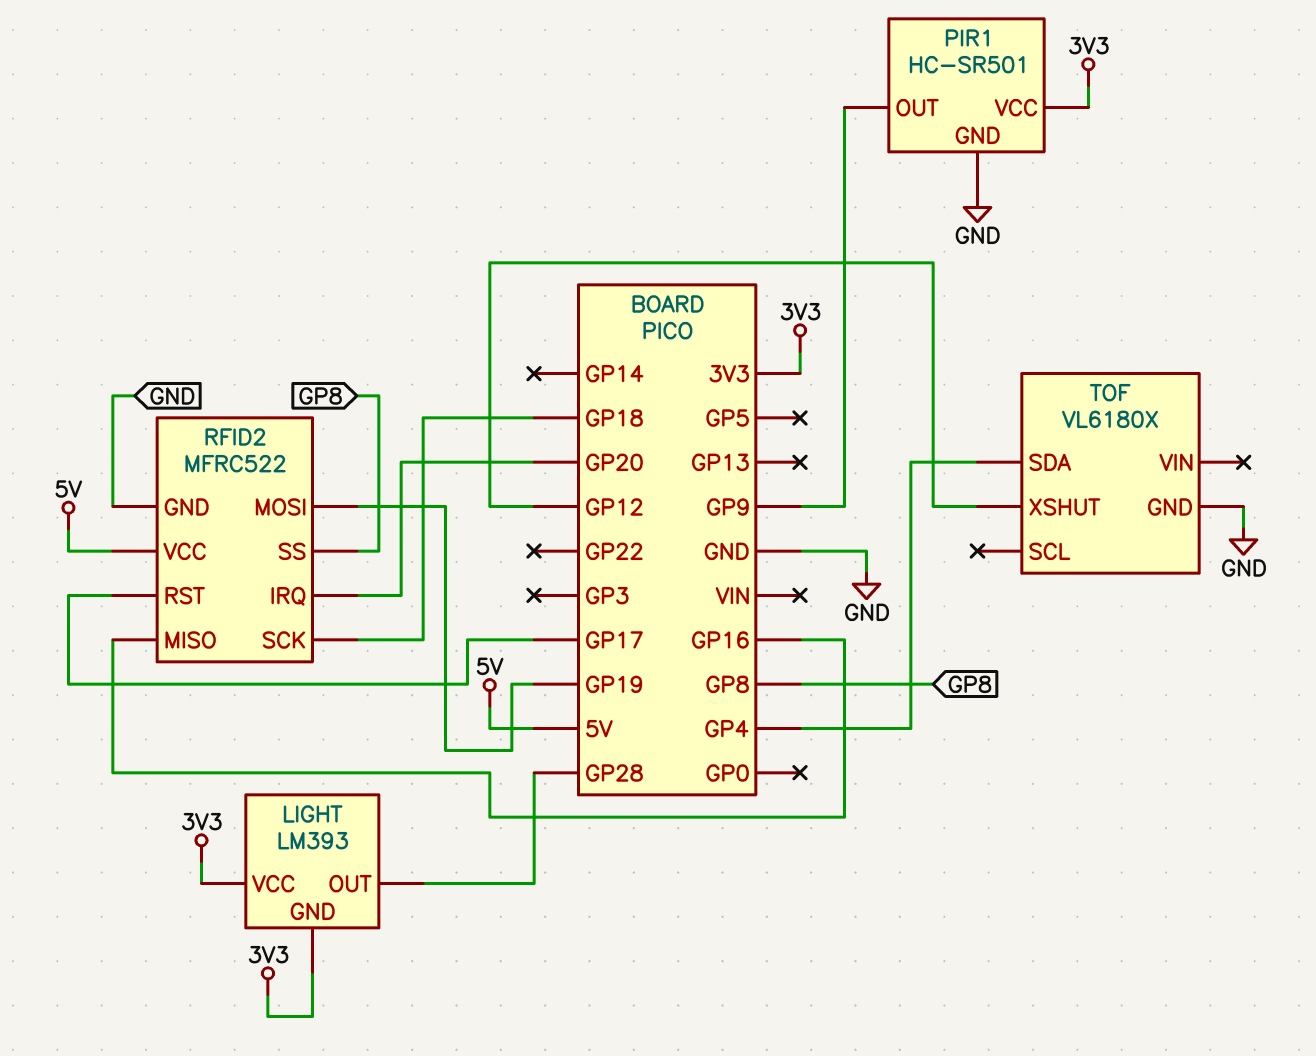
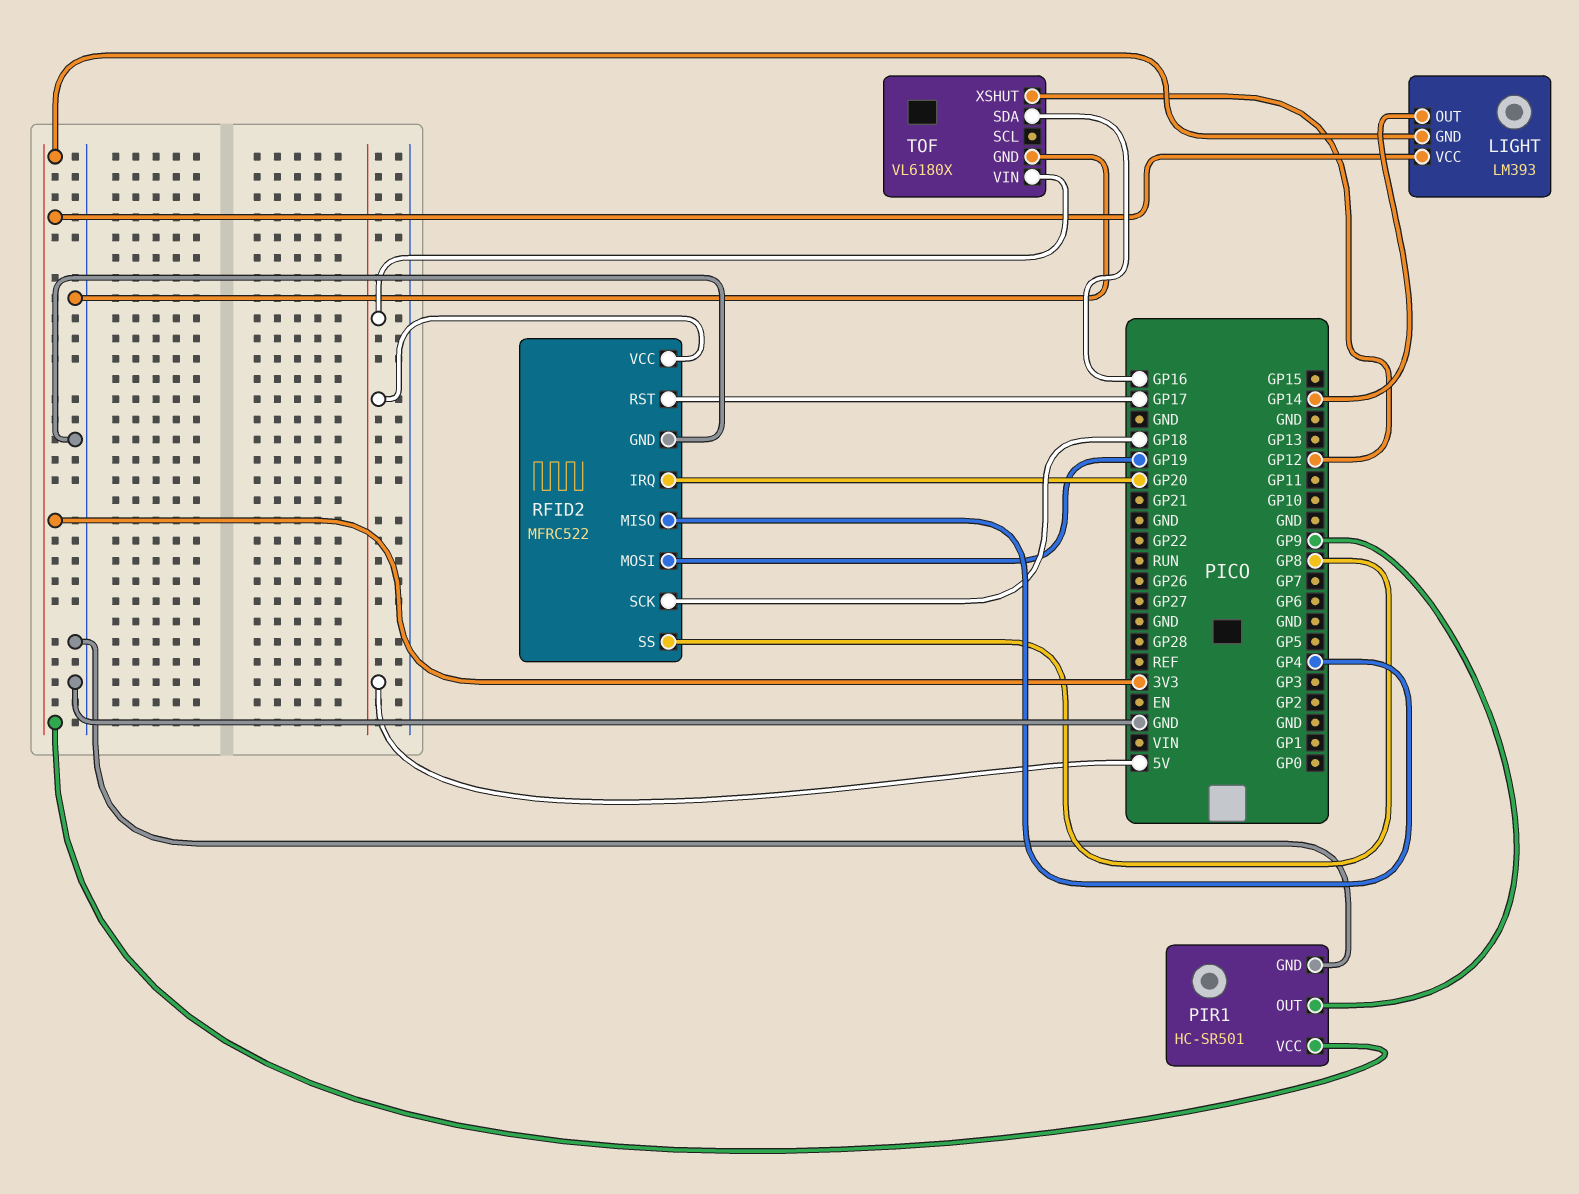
LIGHT pin OUT: GP28 -> GP14
RFID2 pin MISO: GP16 -> GP4
TOF pin SDA: GP4 -> GP16
TOF pin VIN: none -> 5V

